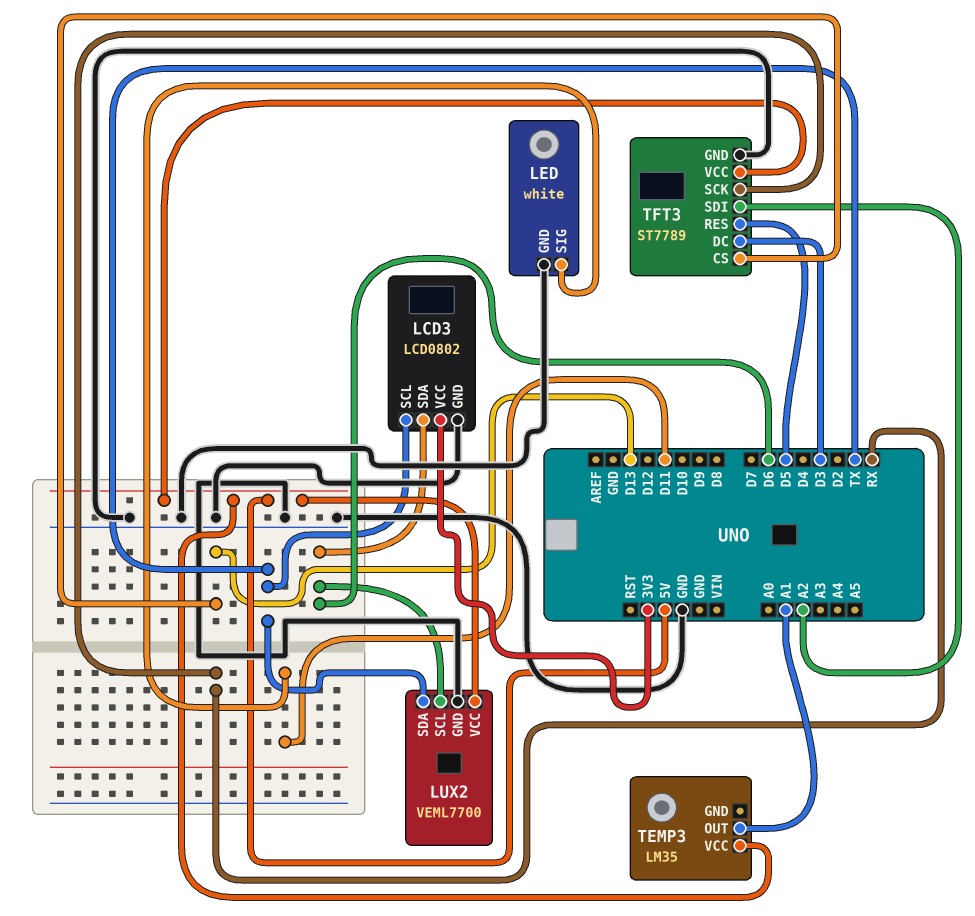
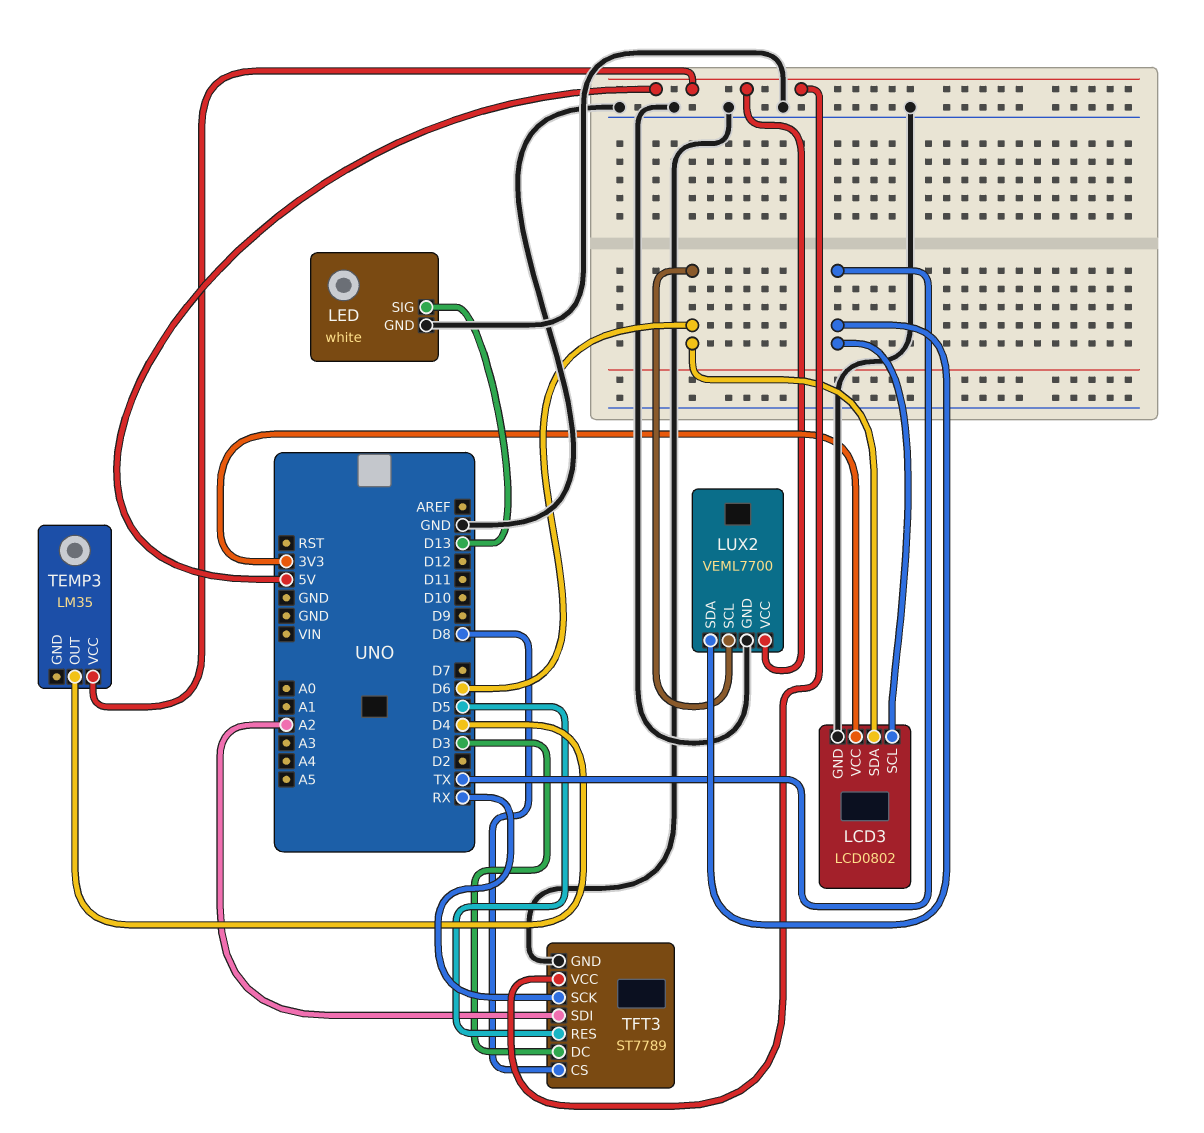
LED pin SIG: D11 -> D13
TEMP3 pin OUT: A1 -> D4
TFT3 pin CS: D13 -> D8

